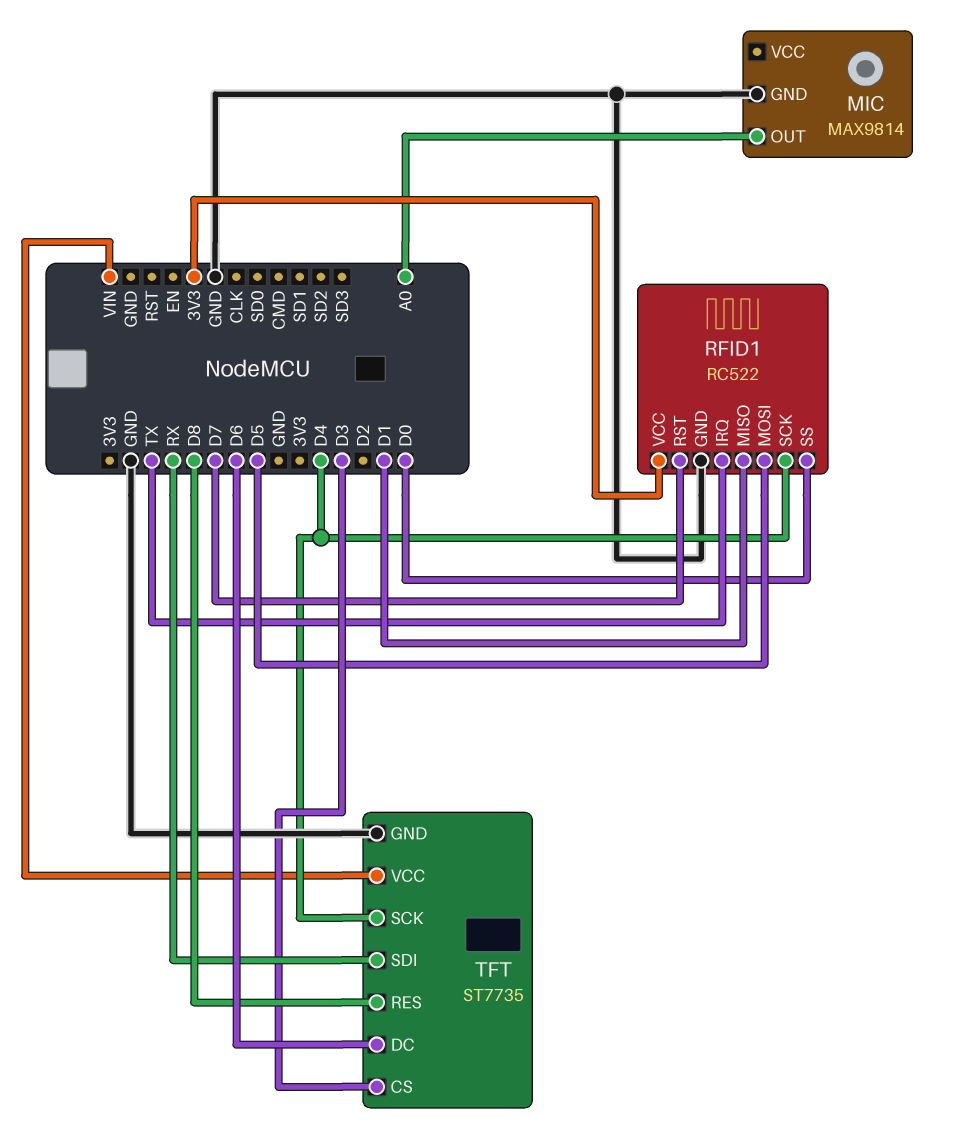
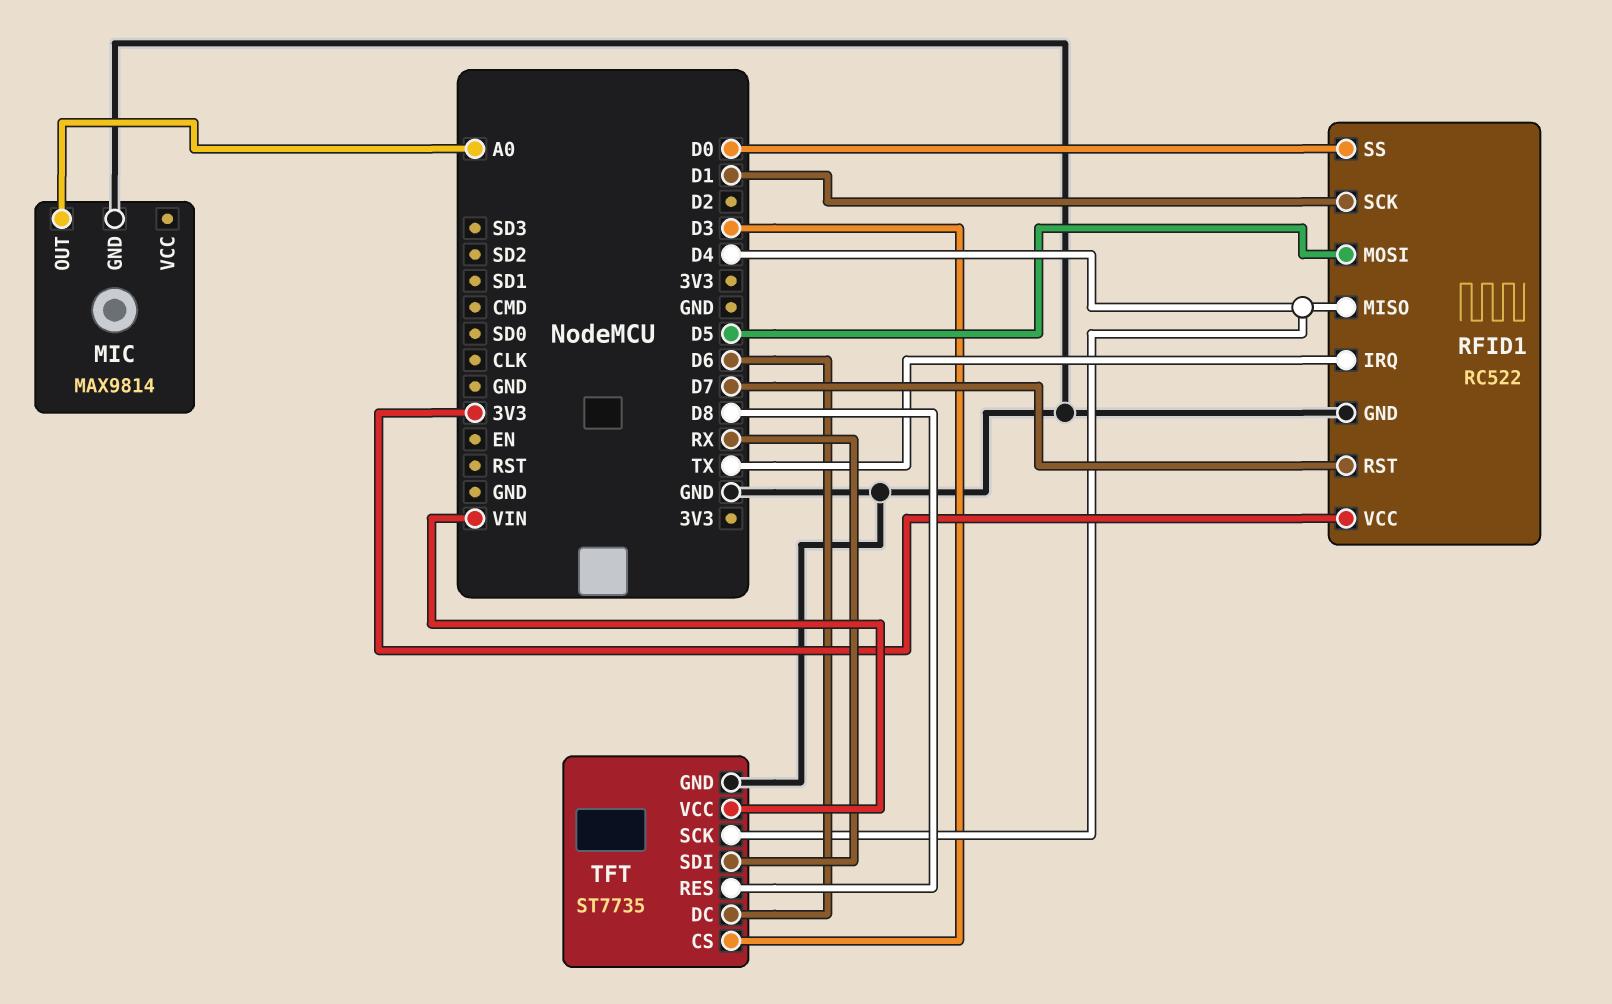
RFID1 pin MISO: D1 -> D4
RFID1 pin SCK: D4 -> D1

